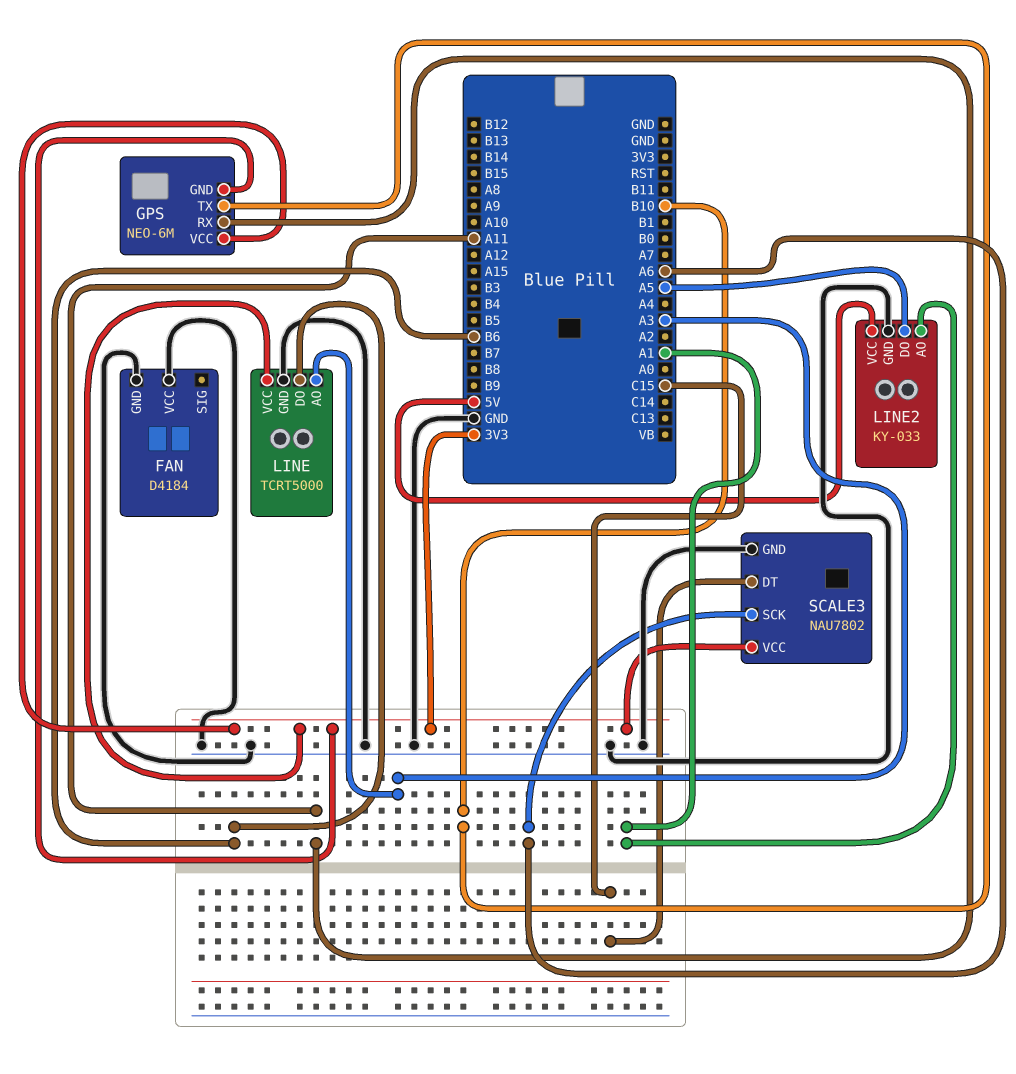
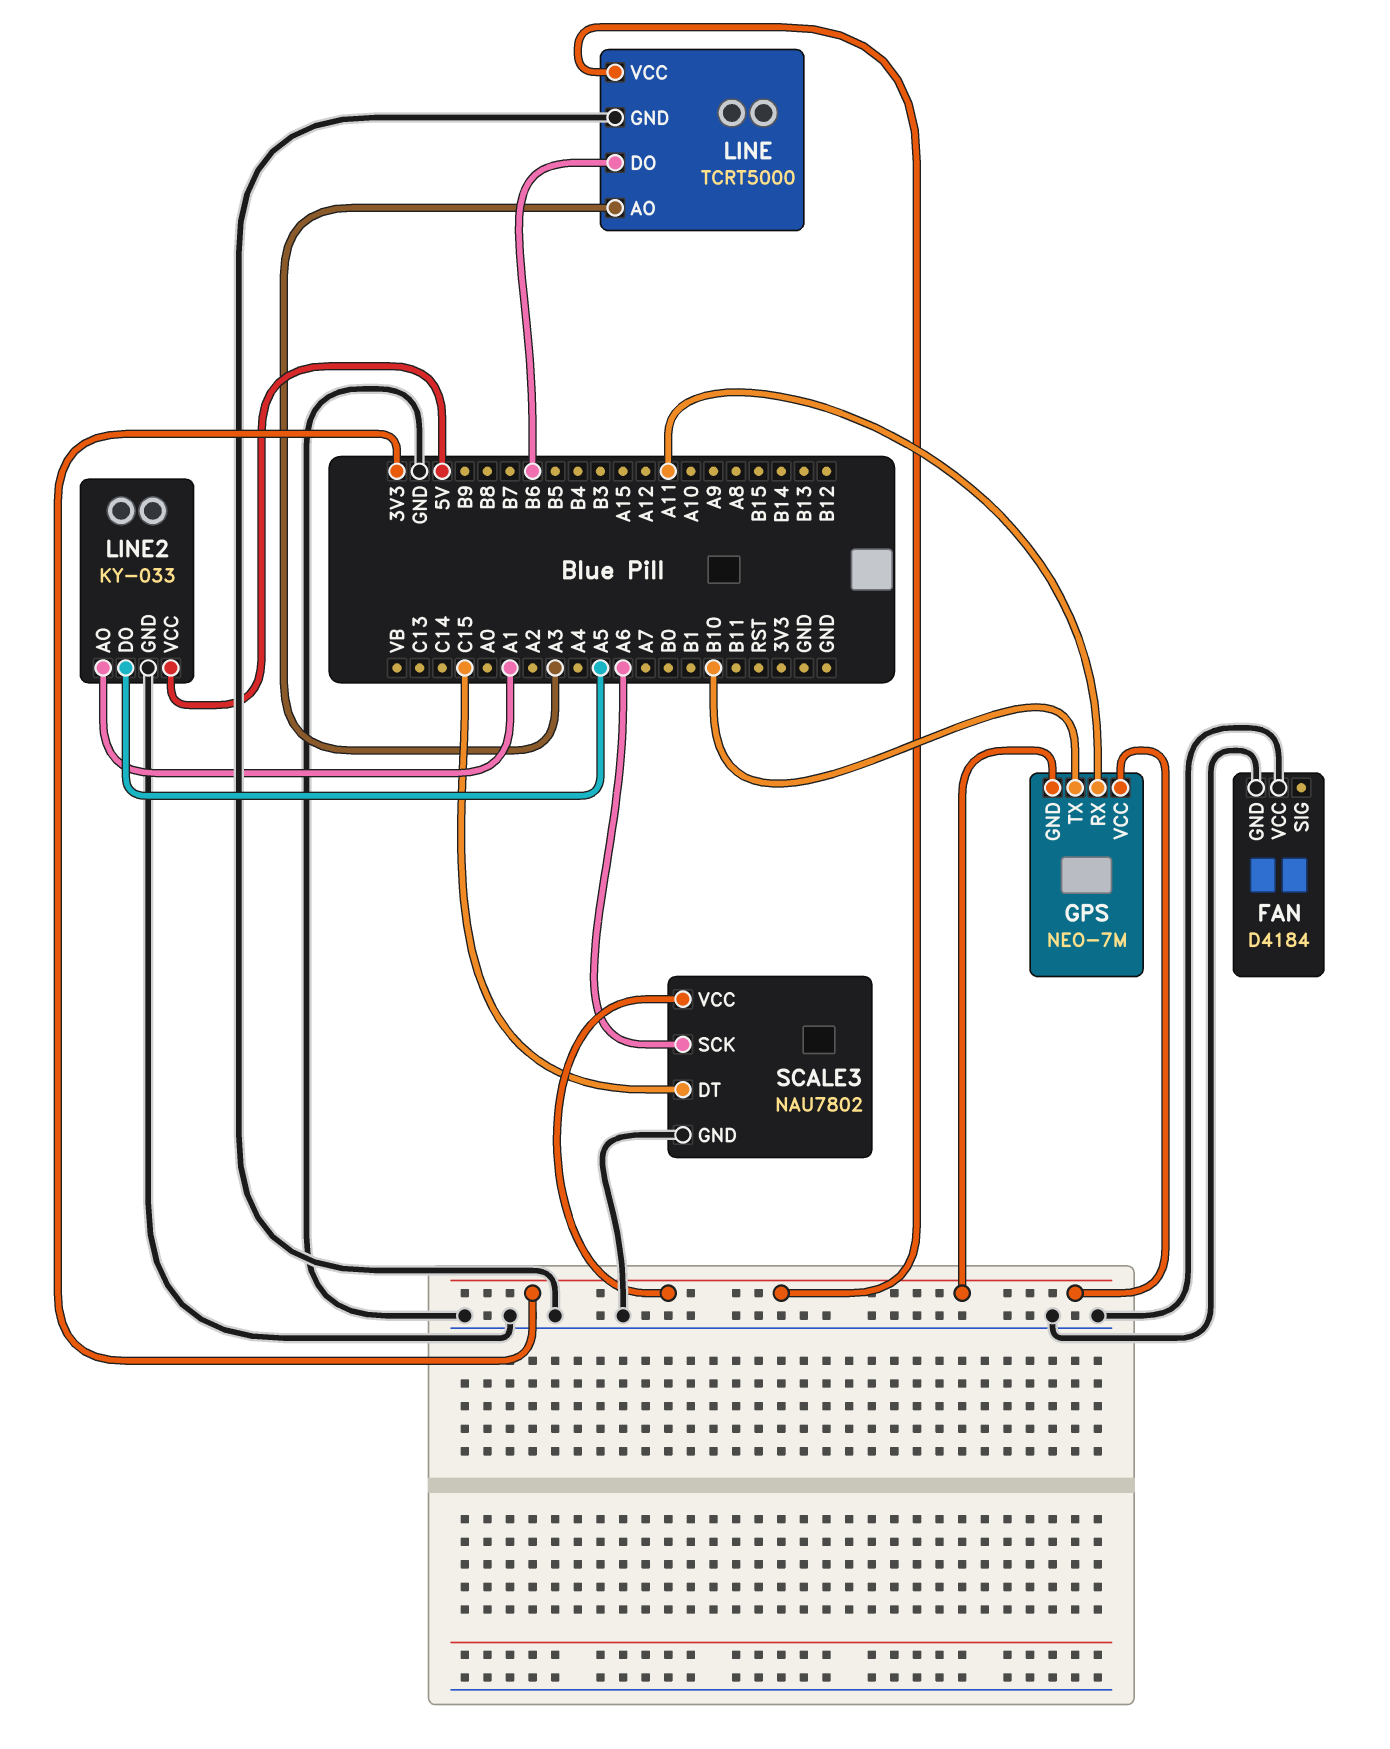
GPS: NEO-6M -> NEO-7M

